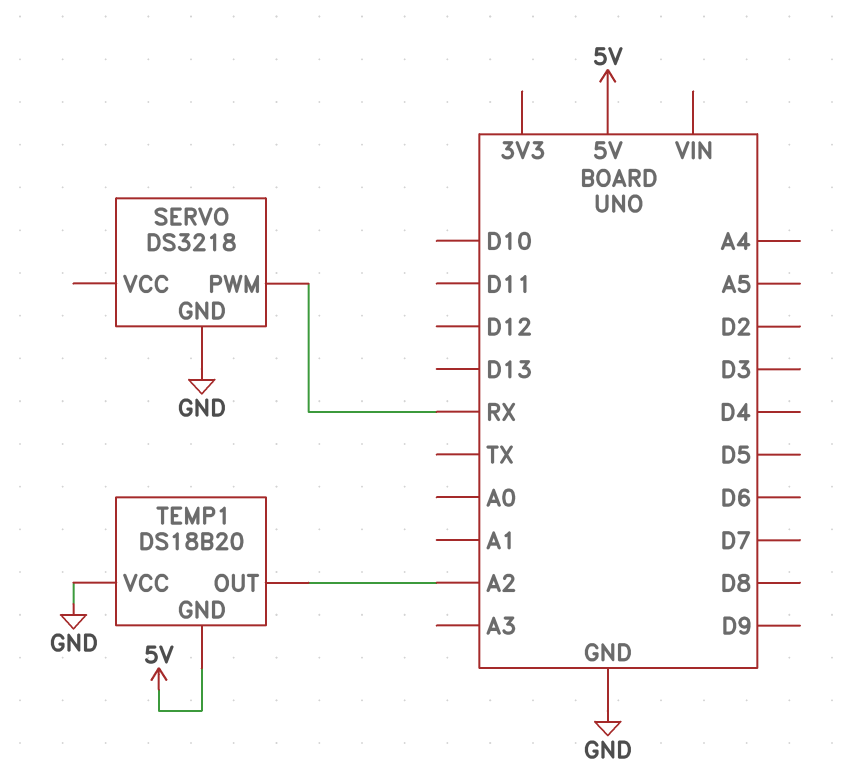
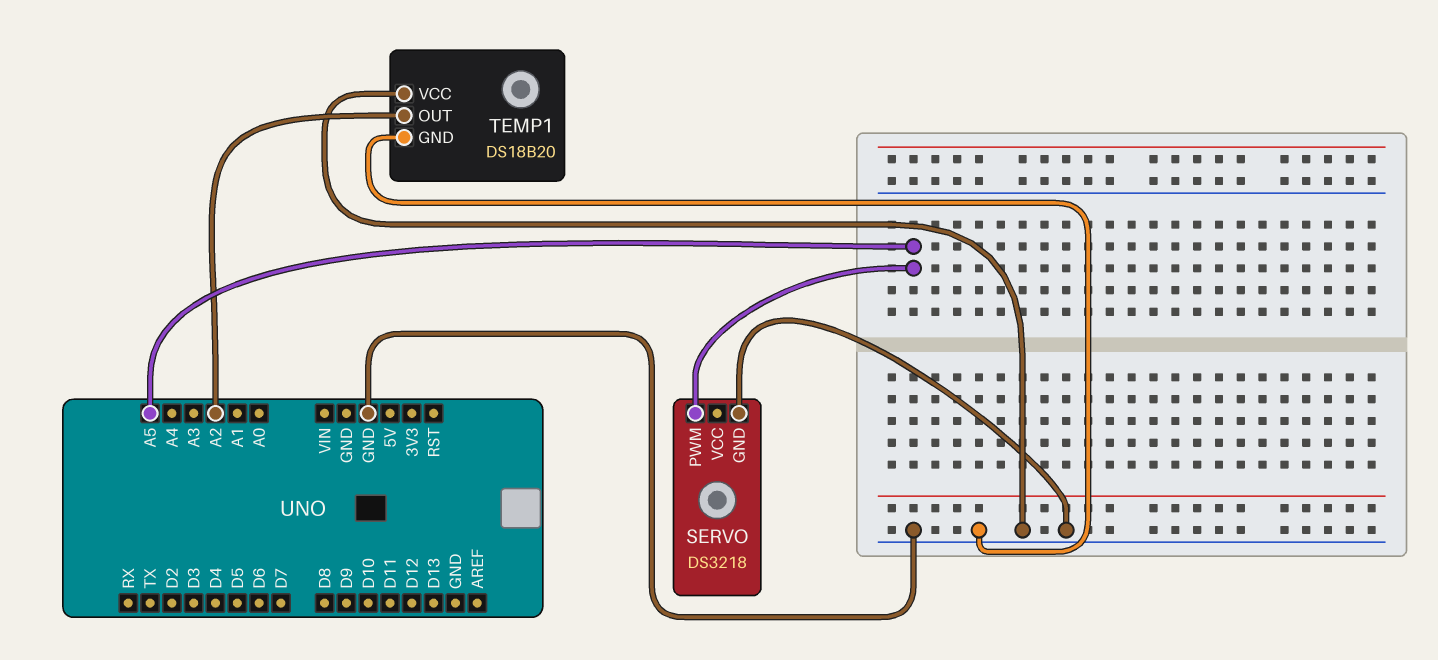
SERVO pin PWM: RX -> A5
TEMP1 pin GND: 5V -> GND

